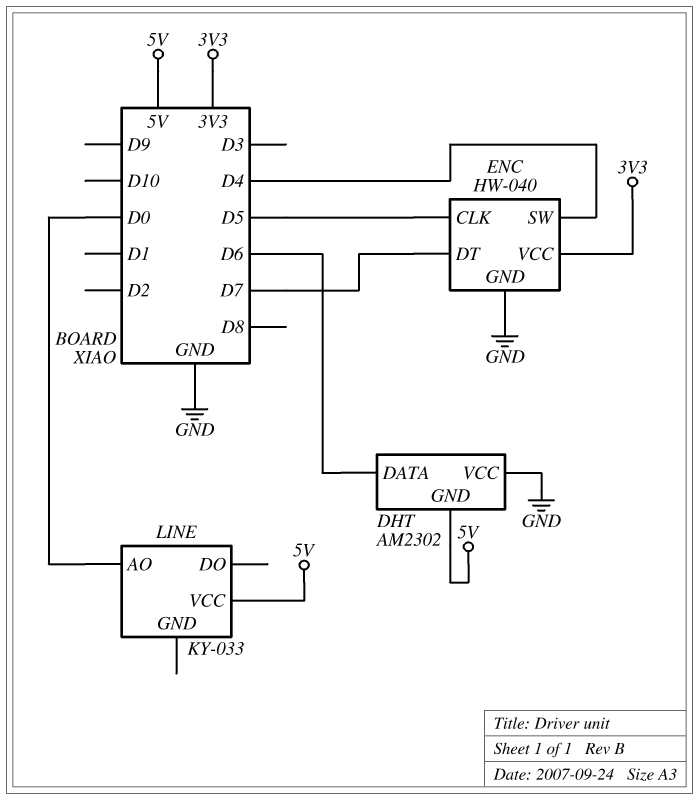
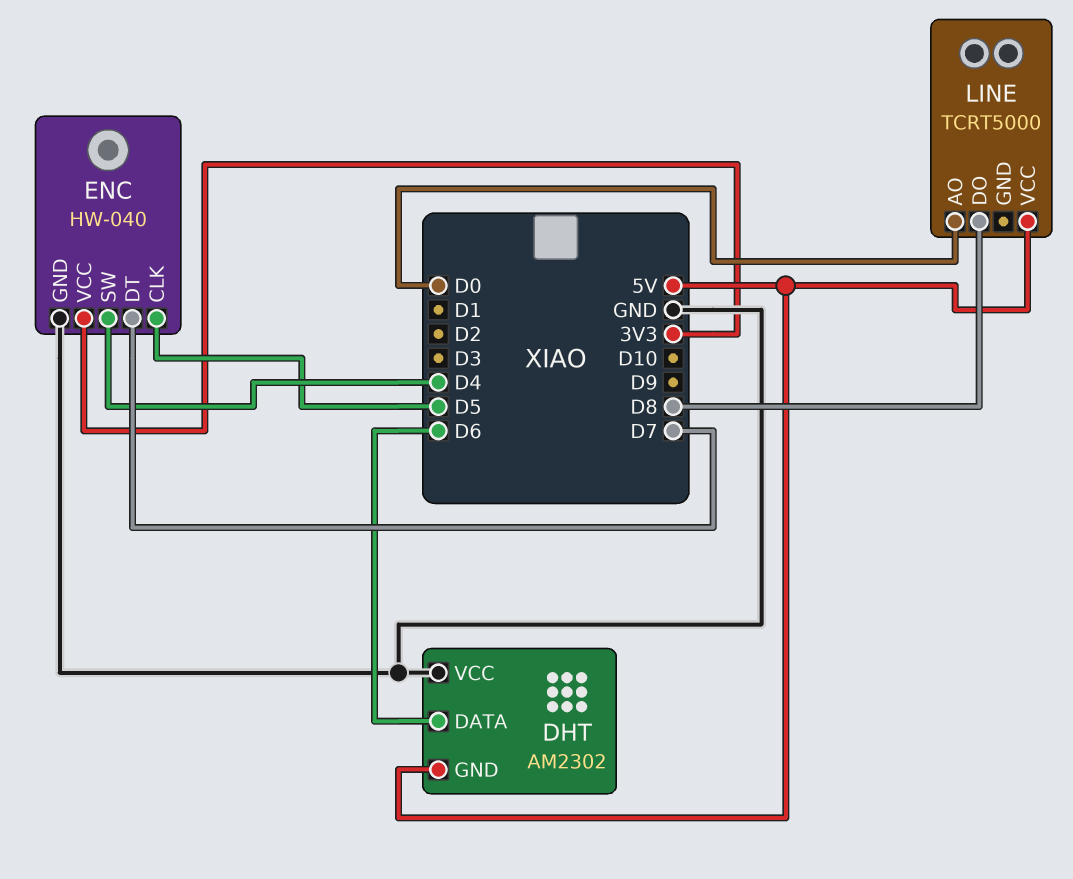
LINE: KY-033 -> TCRT5000
LINE pin DO: none -> D8

